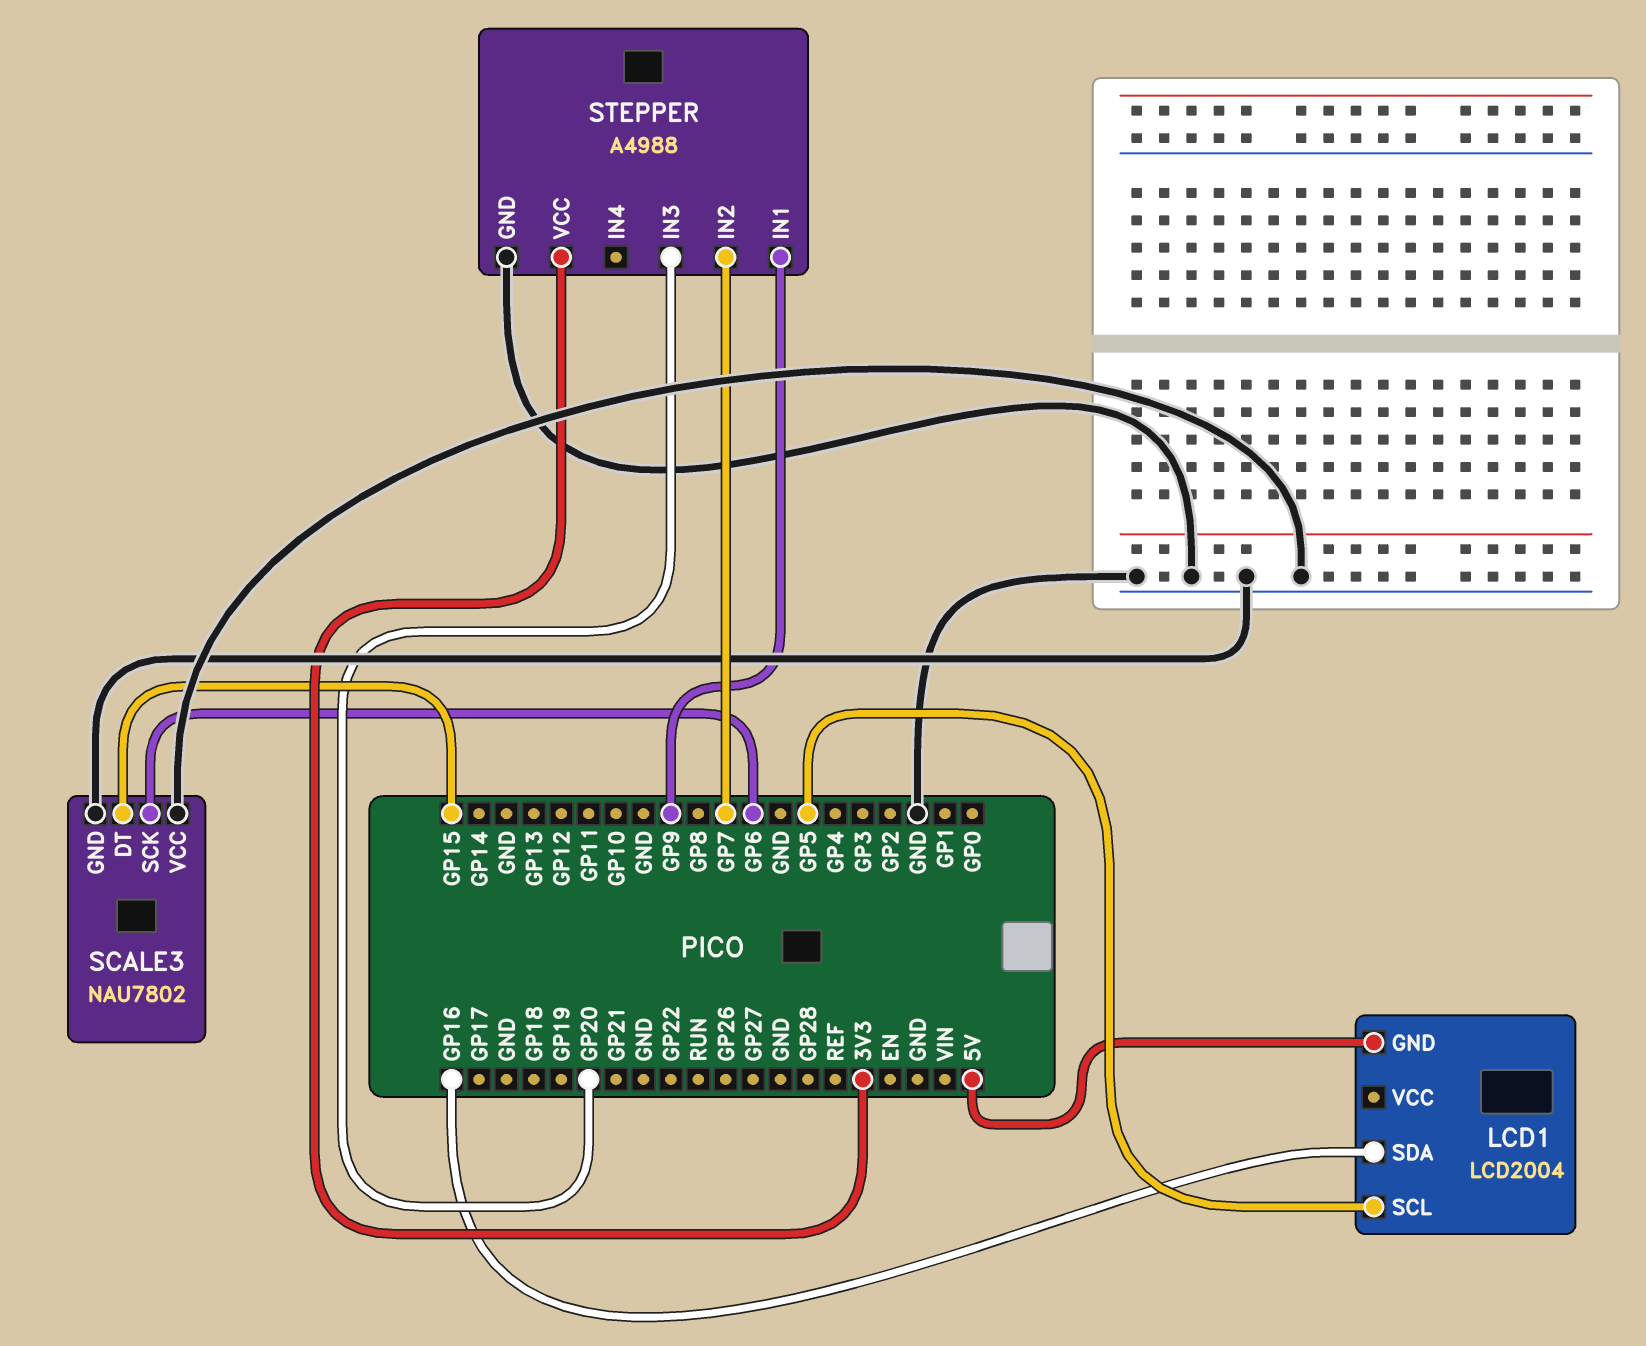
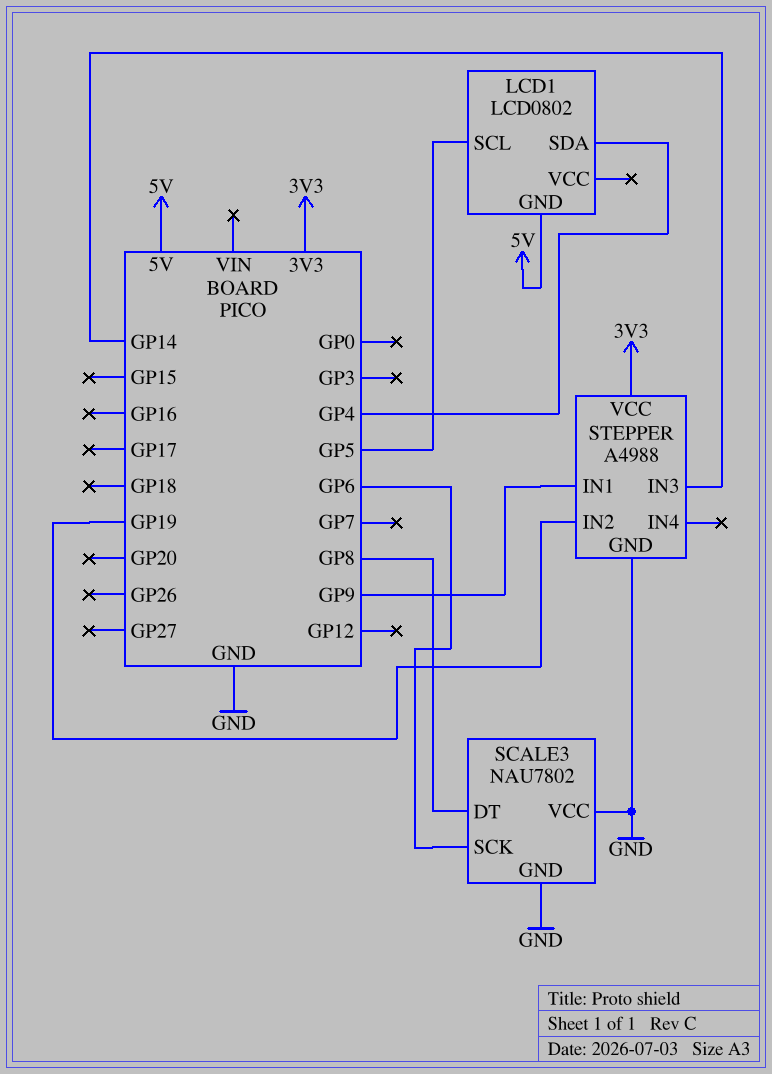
LCD1: LCD2004 -> LCD0802
LCD1 pin SDA: GP16 -> GP4
SCALE3 pin DT: GP15 -> GP8
STEPPER pin IN2: GP7 -> GP19
STEPPER pin IN3: GP20 -> GP14

